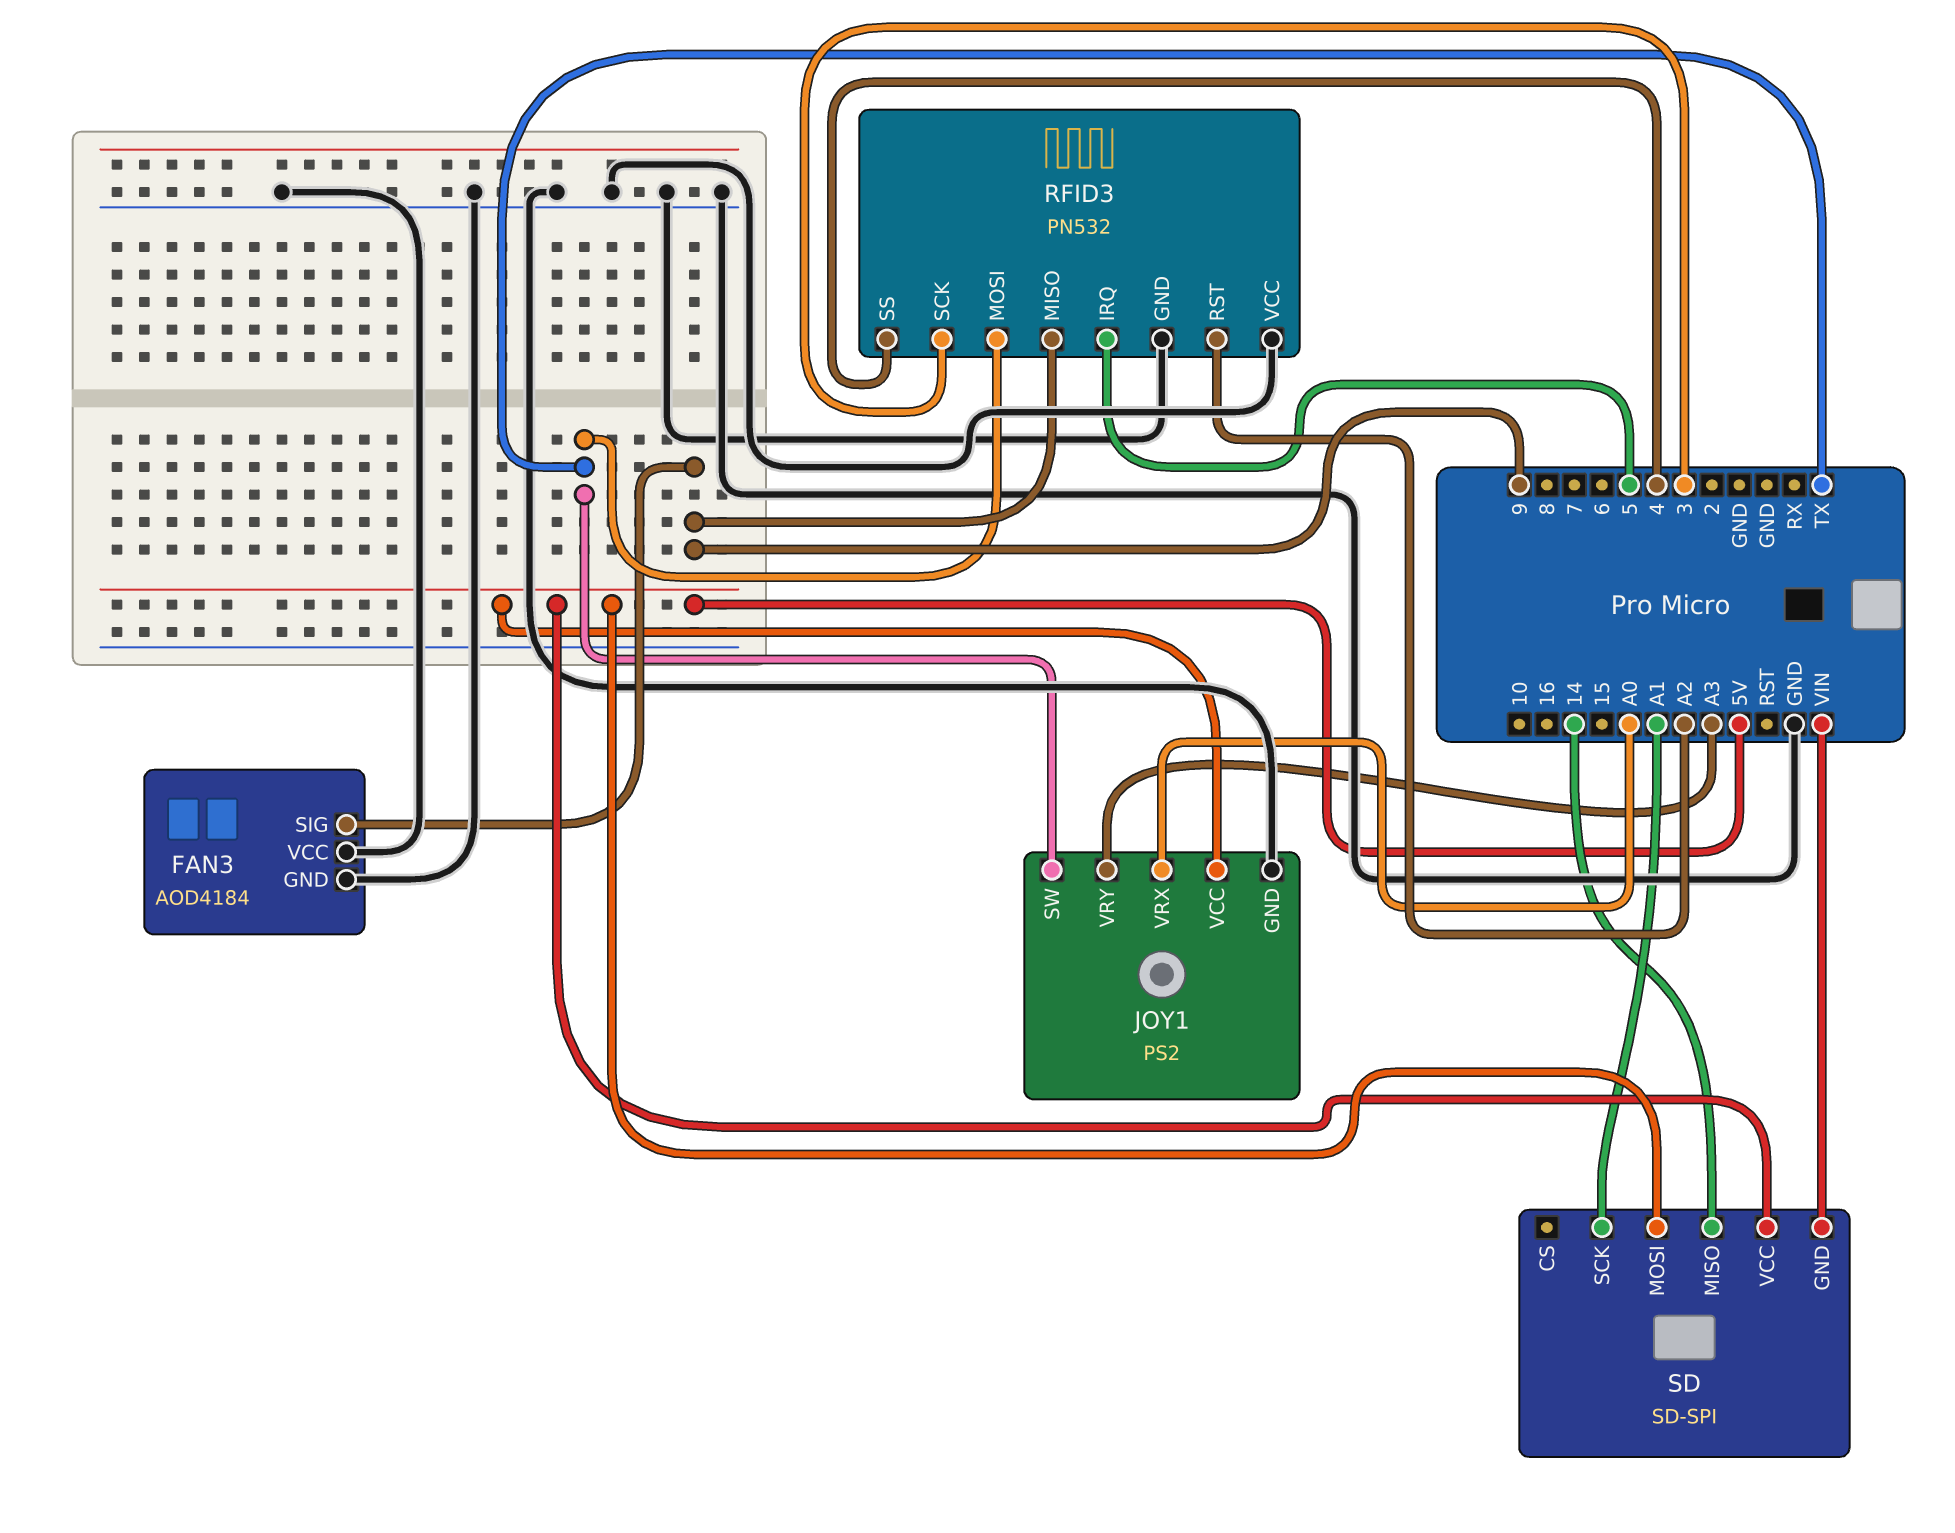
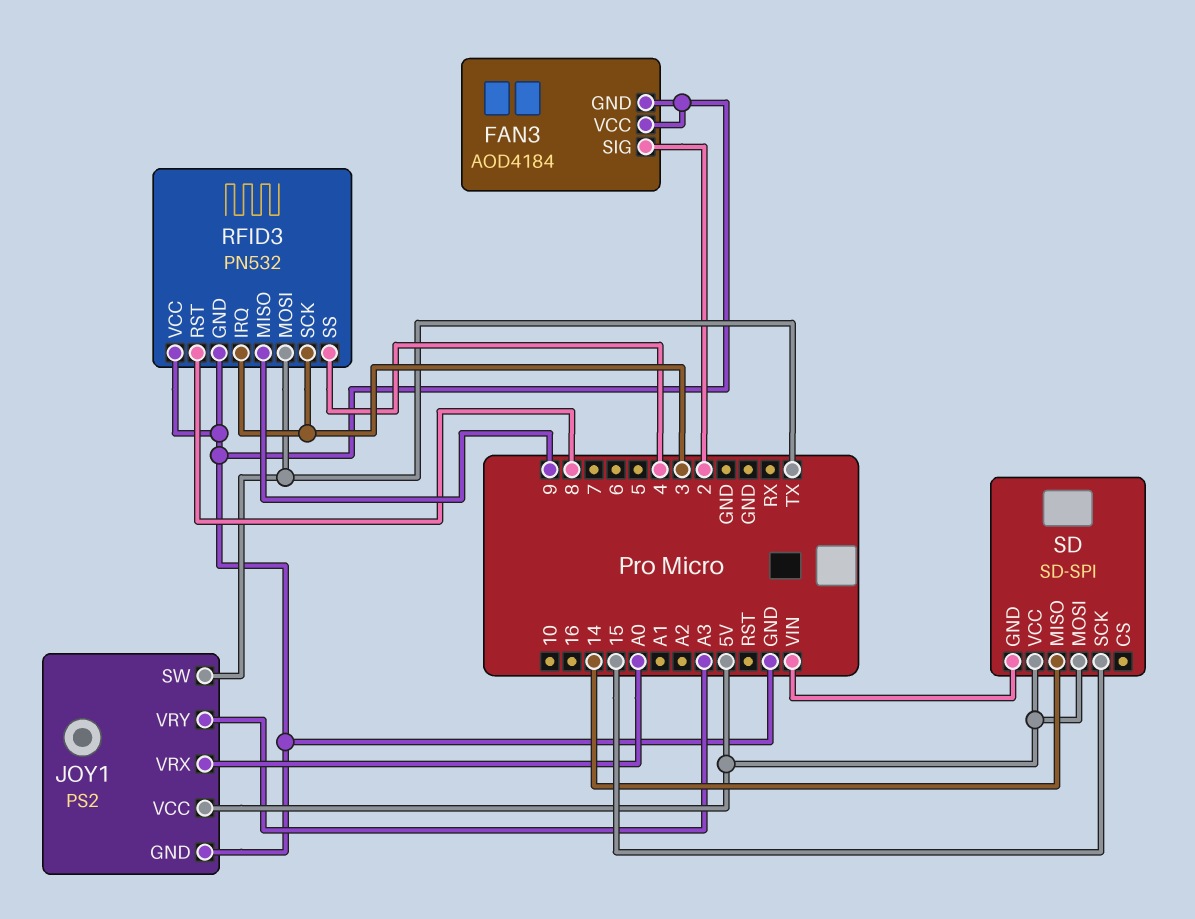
FAN3 pin SIG: 9 -> 2
RFID3 pin IRQ: 5 -> 3
RFID3 pin RST: A2 -> 8
SD pin SCK: A1 -> 15

